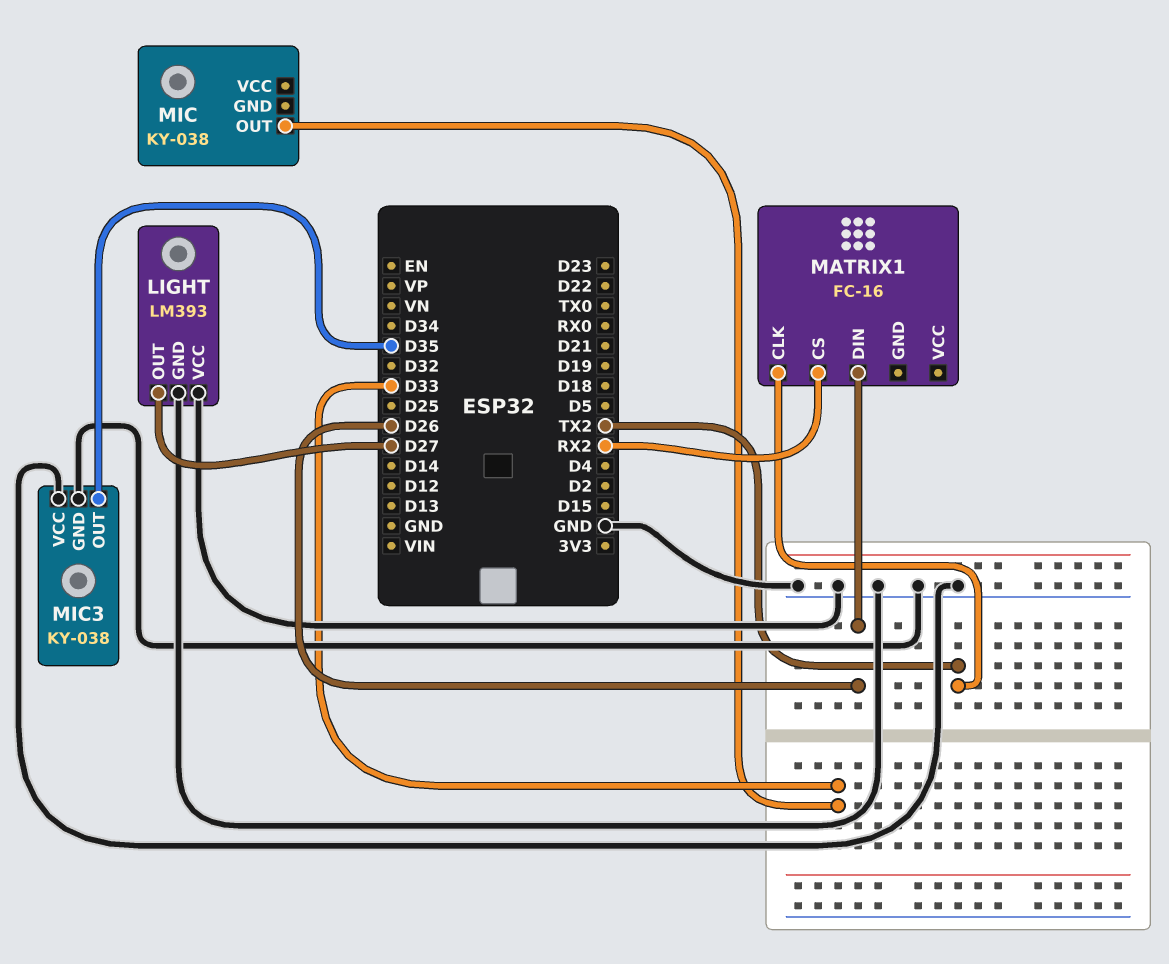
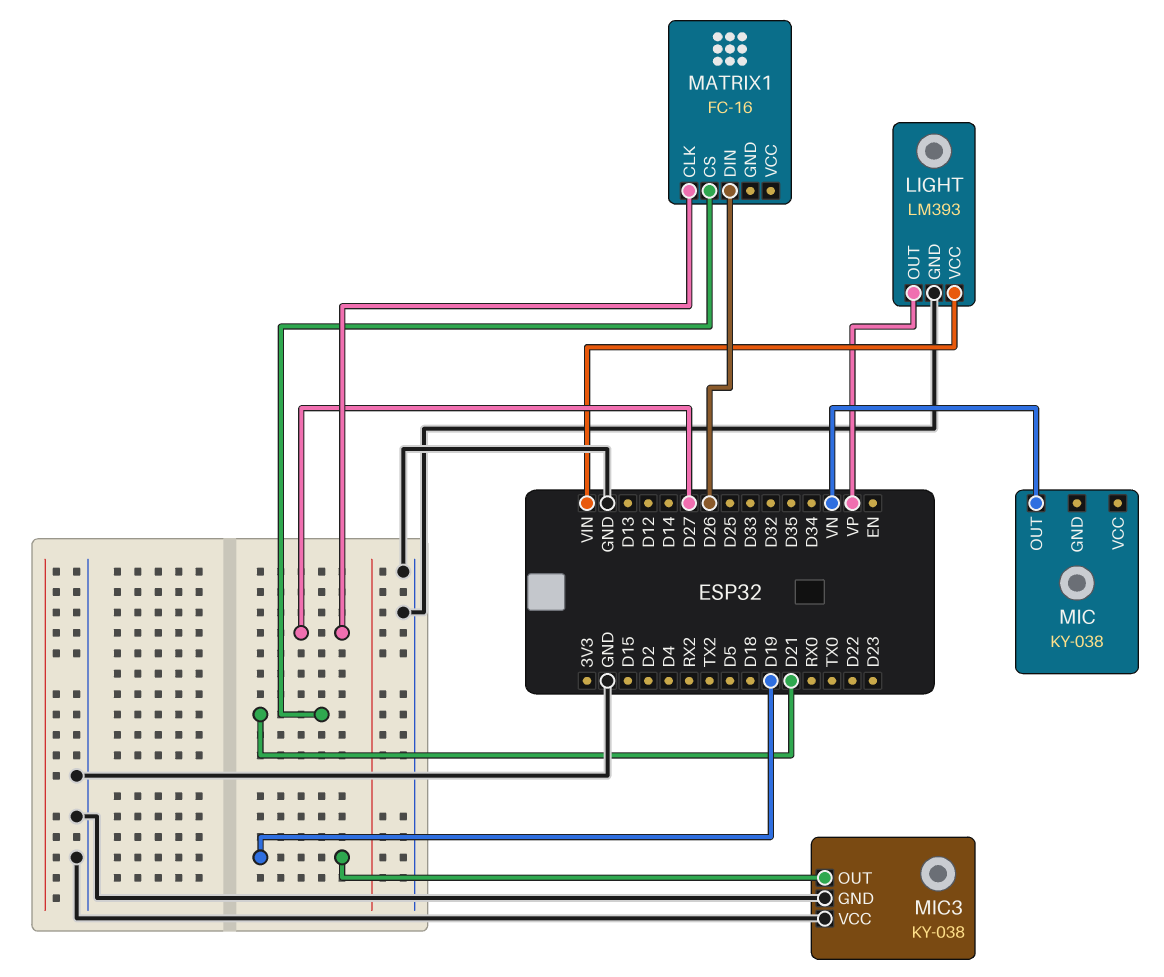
LIGHT pin OUT: D27 -> VP
LIGHT pin VCC: GND -> VIN
MATRIX1 pin CLK: TX2 -> D27
MATRIX1 pin CS: RX2 -> D21
MIC pin OUT: D33 -> VN
MIC3 pin OUT: D35 -> D19

